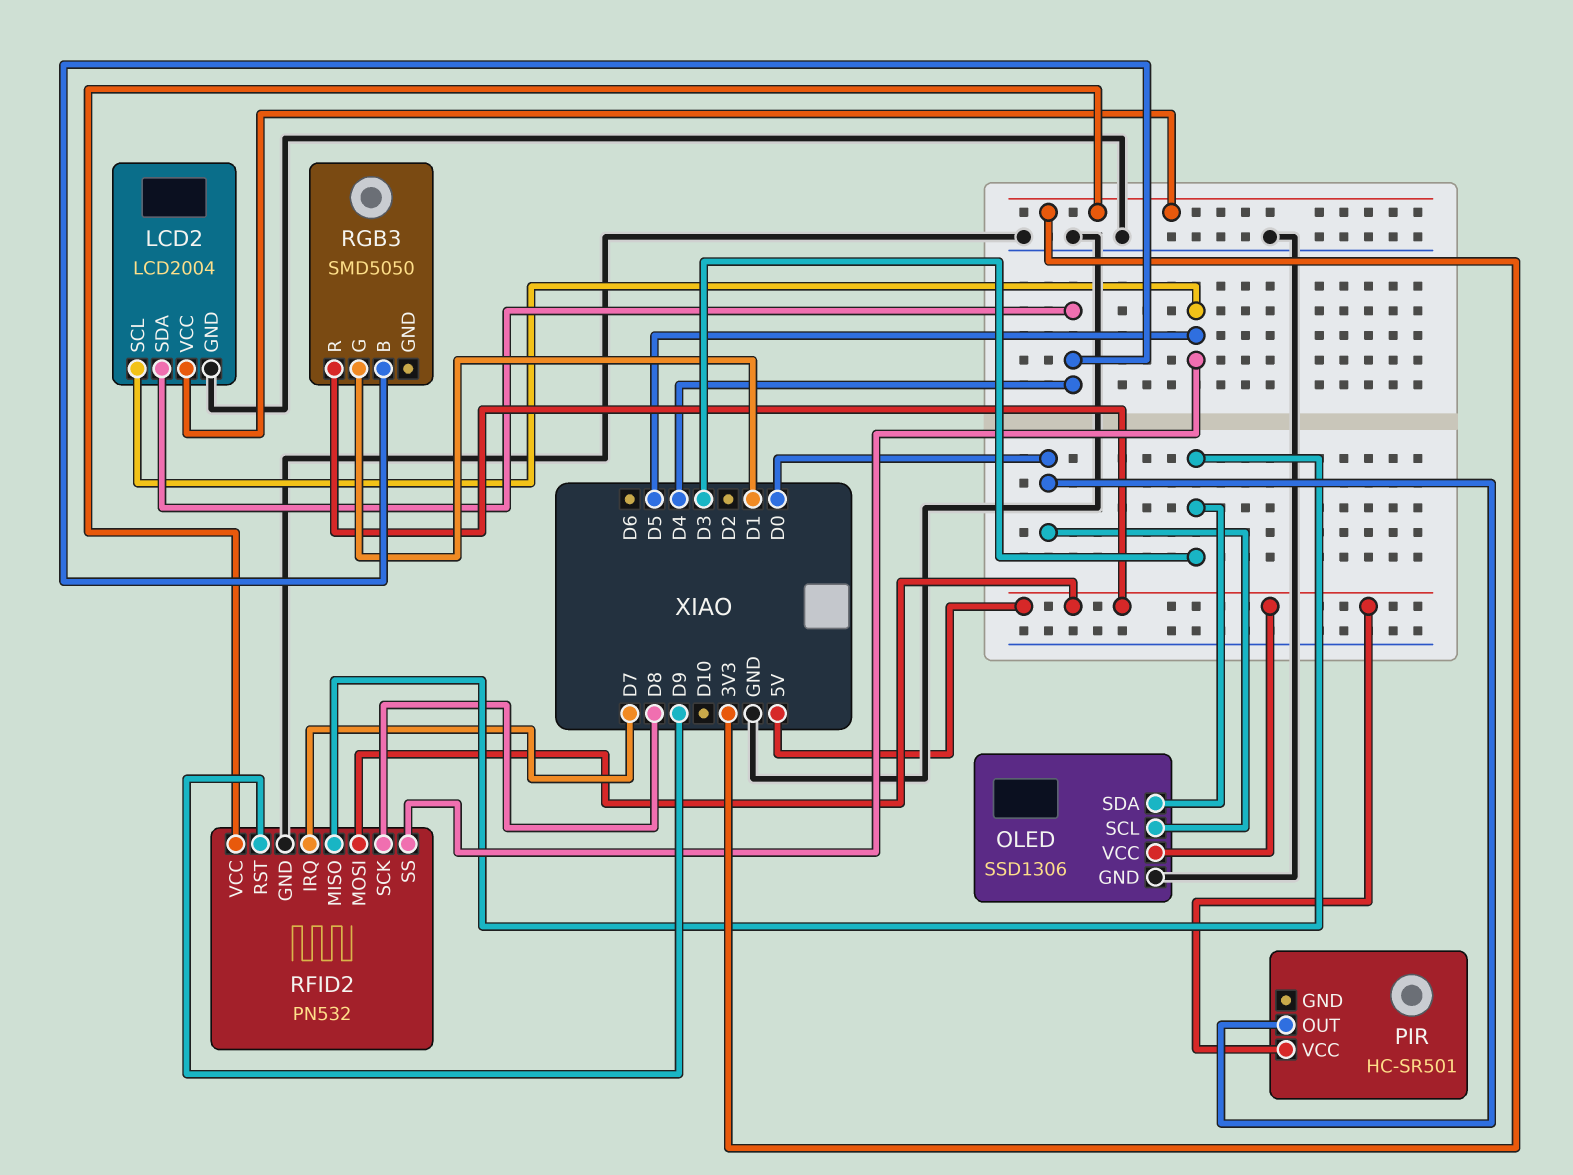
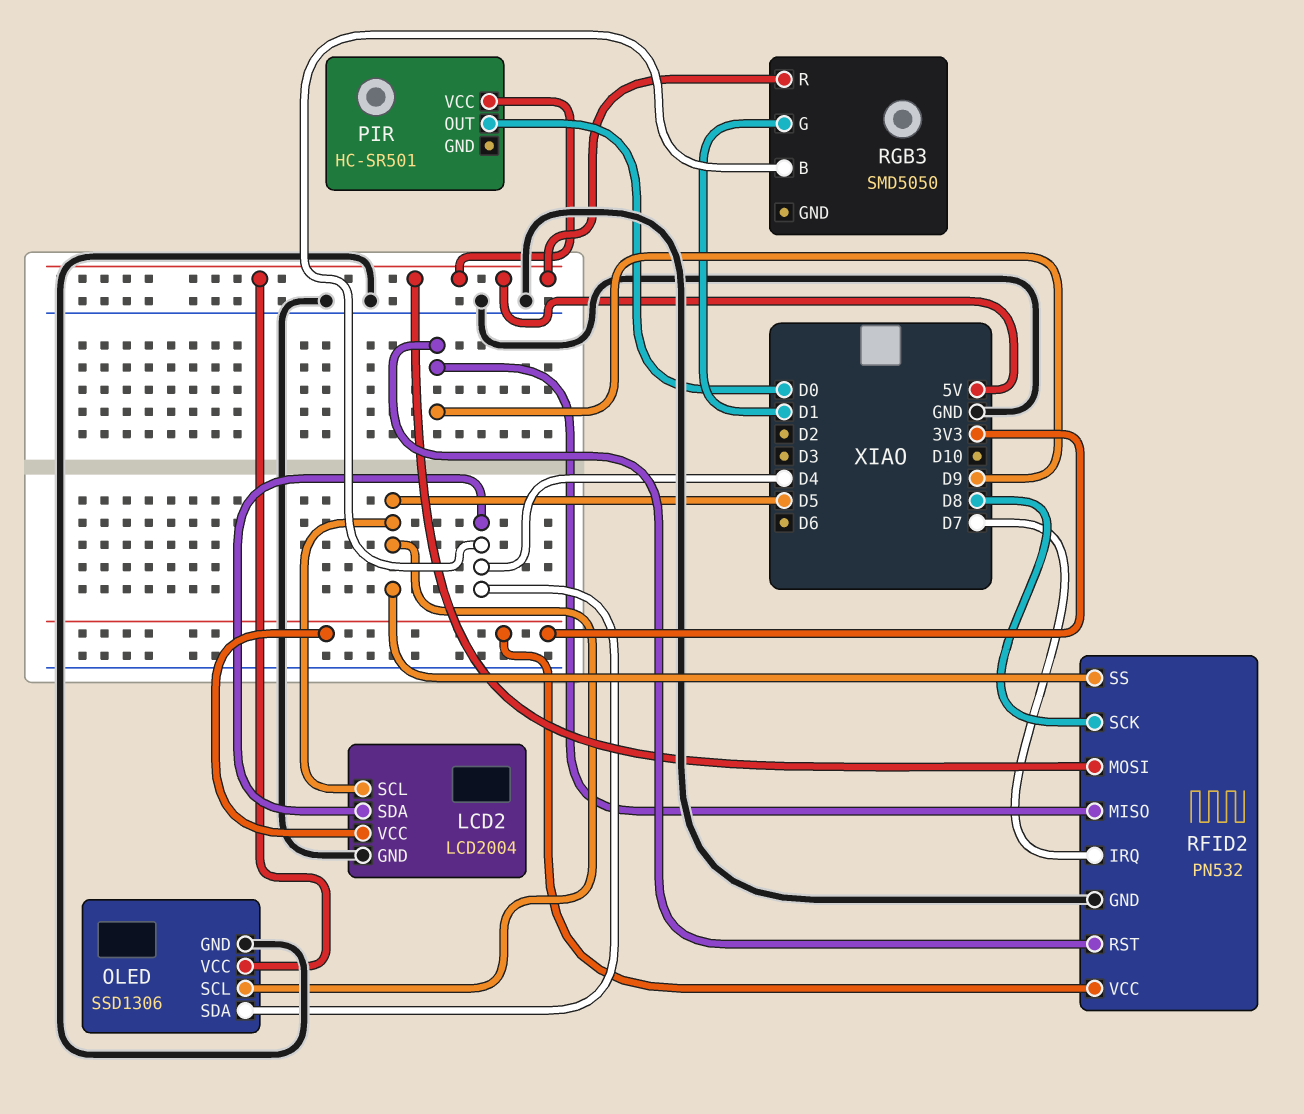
OLED pin SCL: D0 -> D5
OLED pin SDA: D3 -> D4
RFID2 pin MISO: D3 -> D9

